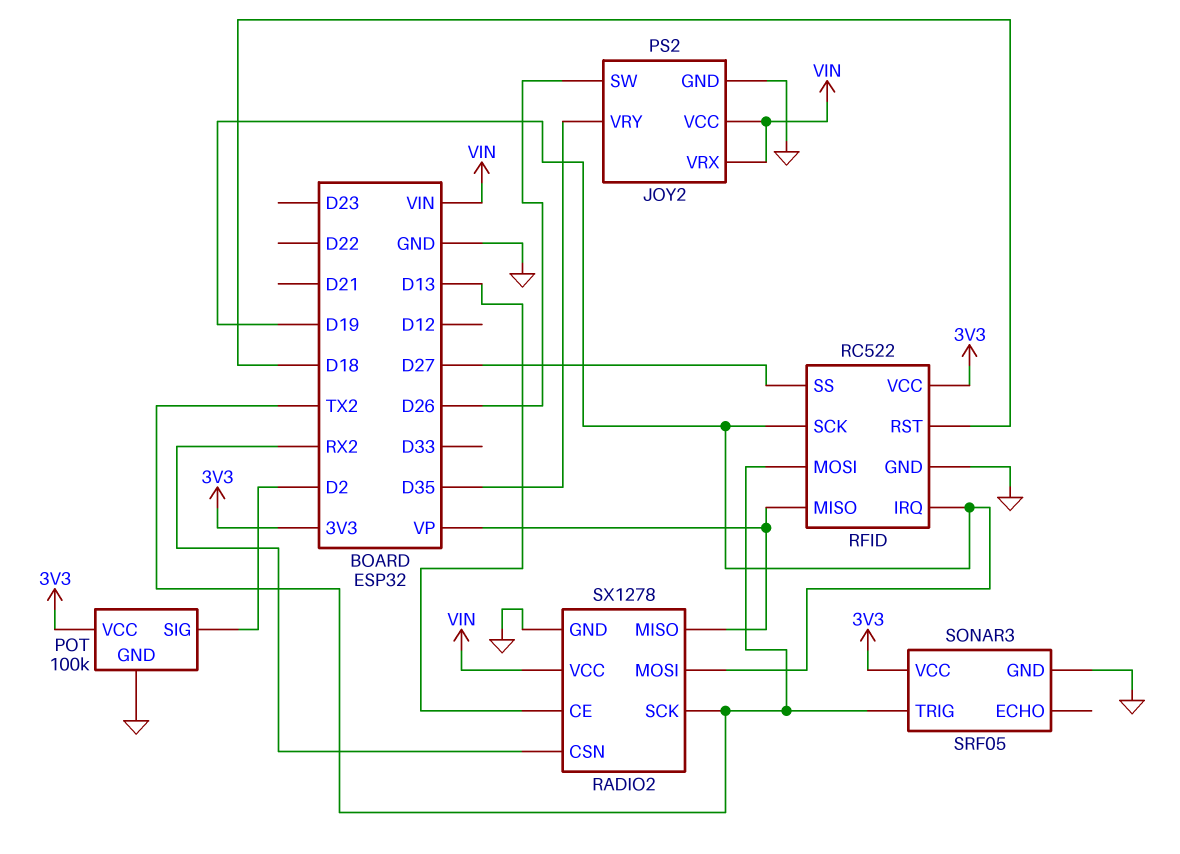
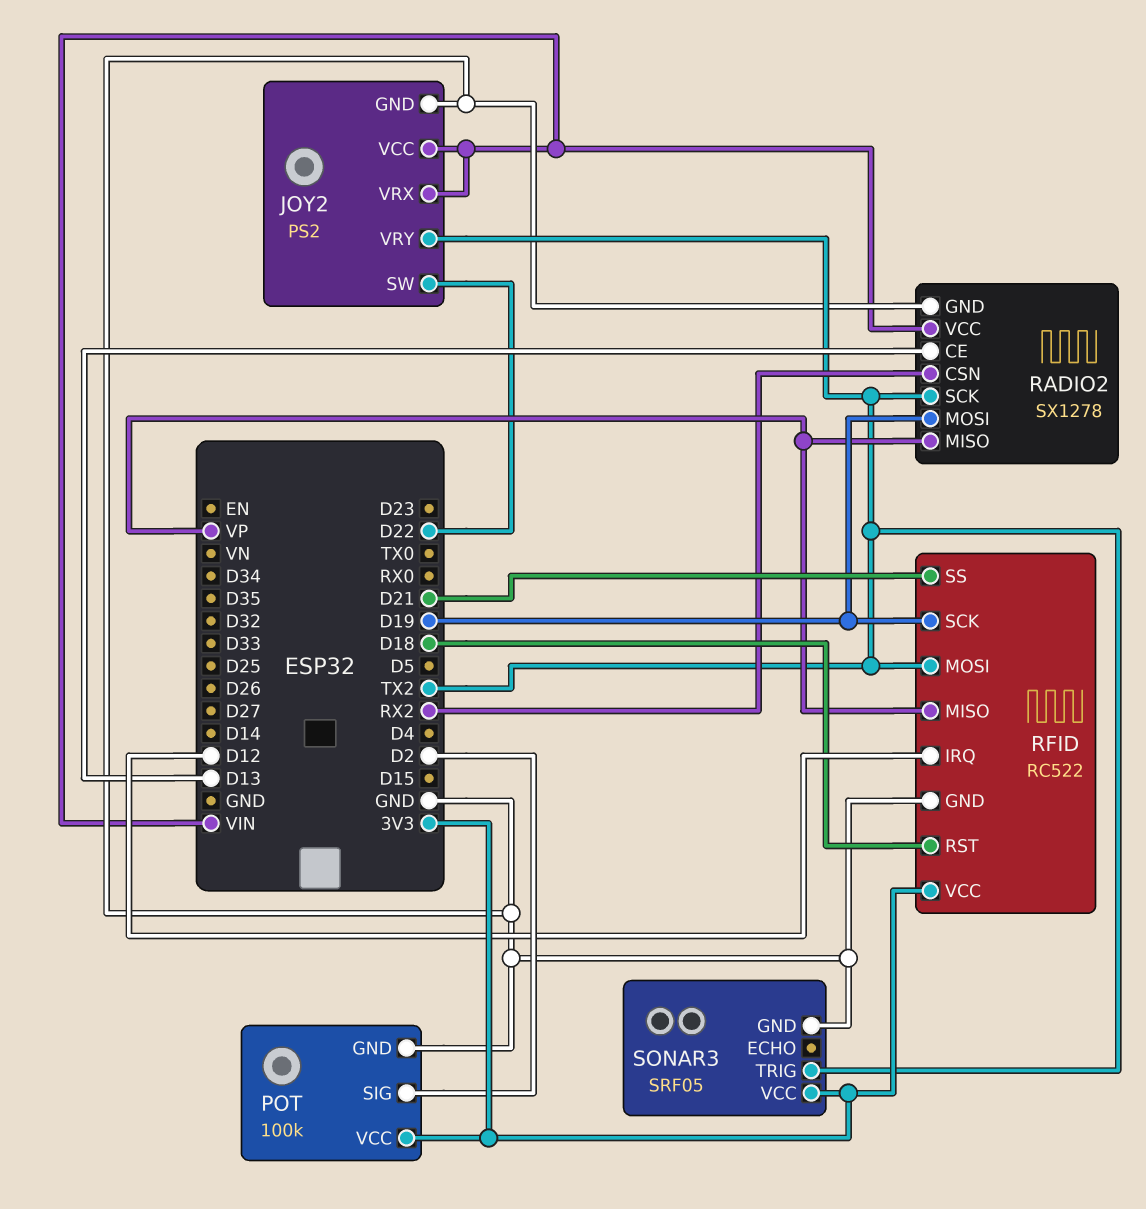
JOY2 pin SW: D26 -> D22
JOY2 pin VRY: D35 -> TX2
RFID pin IRQ: D19 -> D12
RFID pin SS: D27 -> D21

